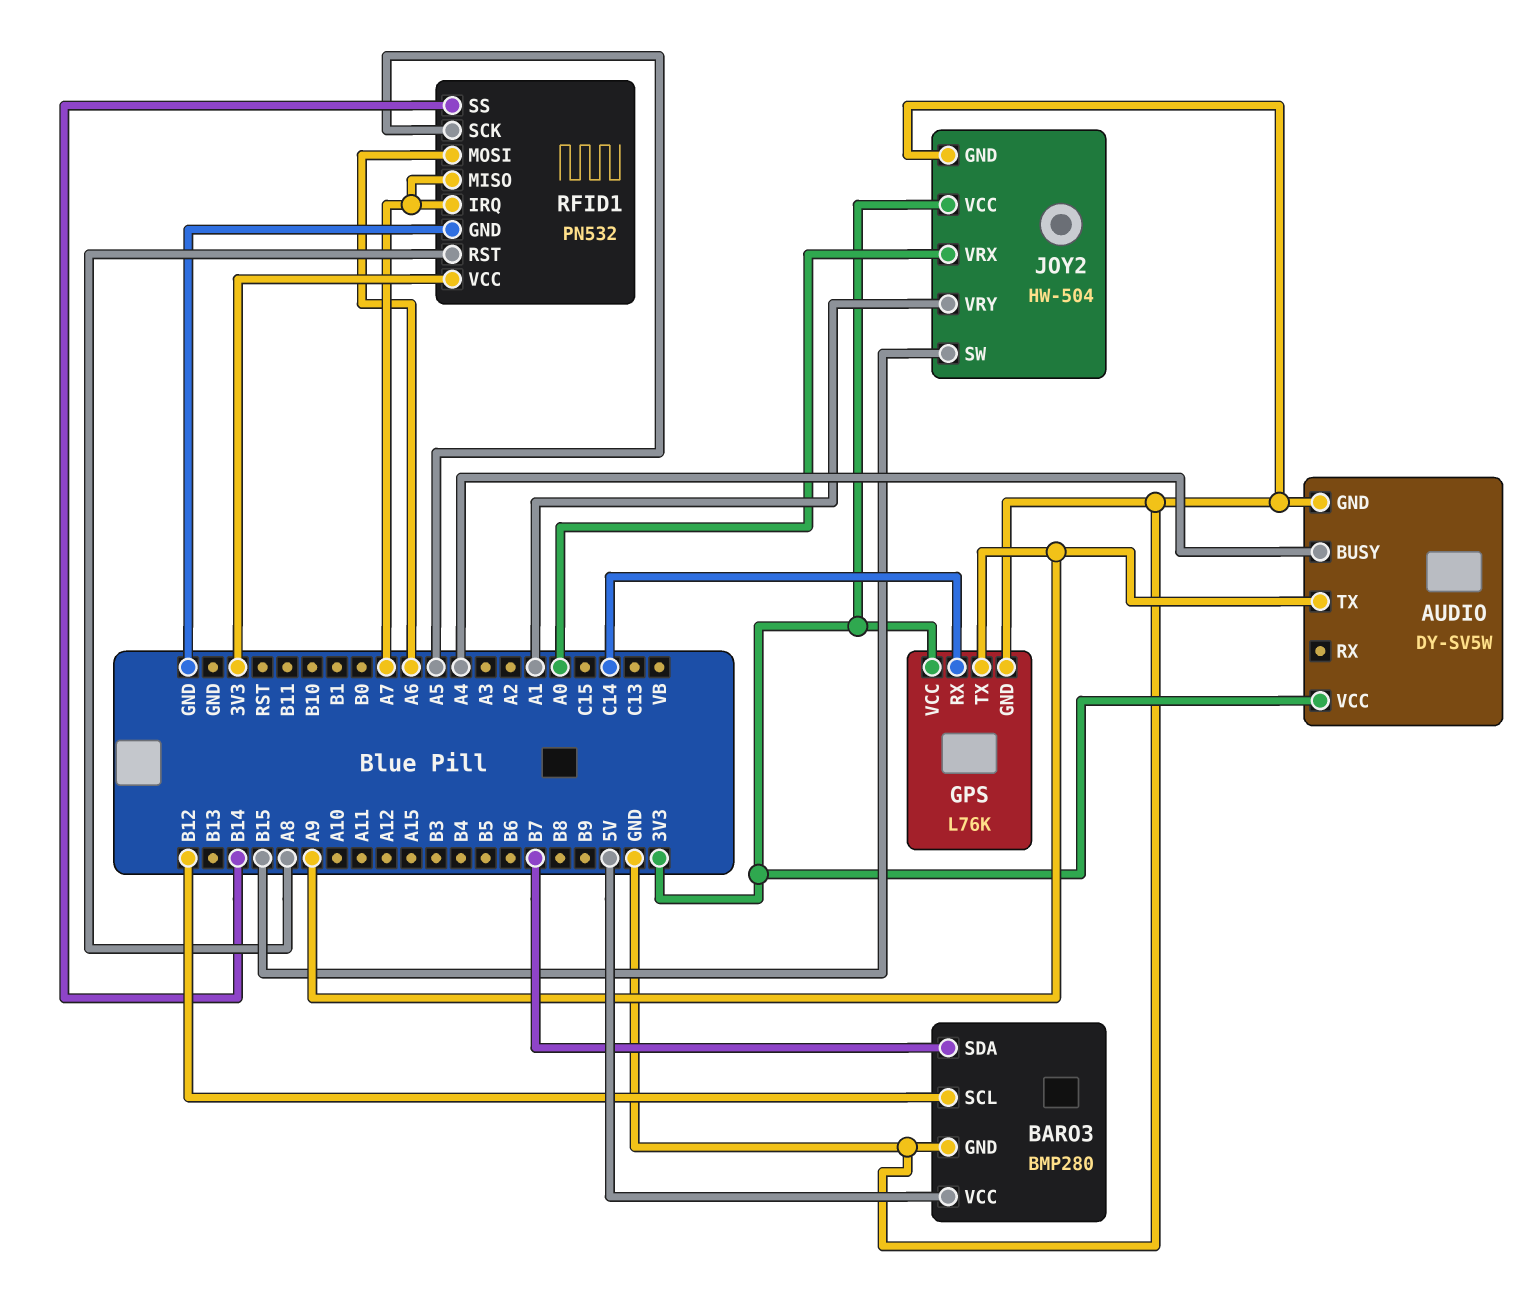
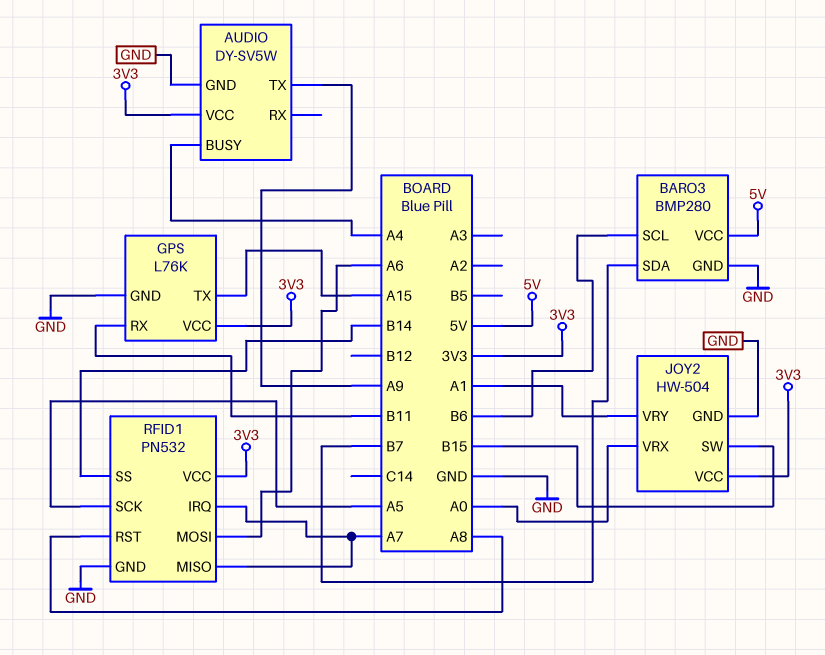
BARO3 pin SCL: B12 -> B6
GPS pin RX: C14 -> B11
GPS pin TX: A9 -> A15

